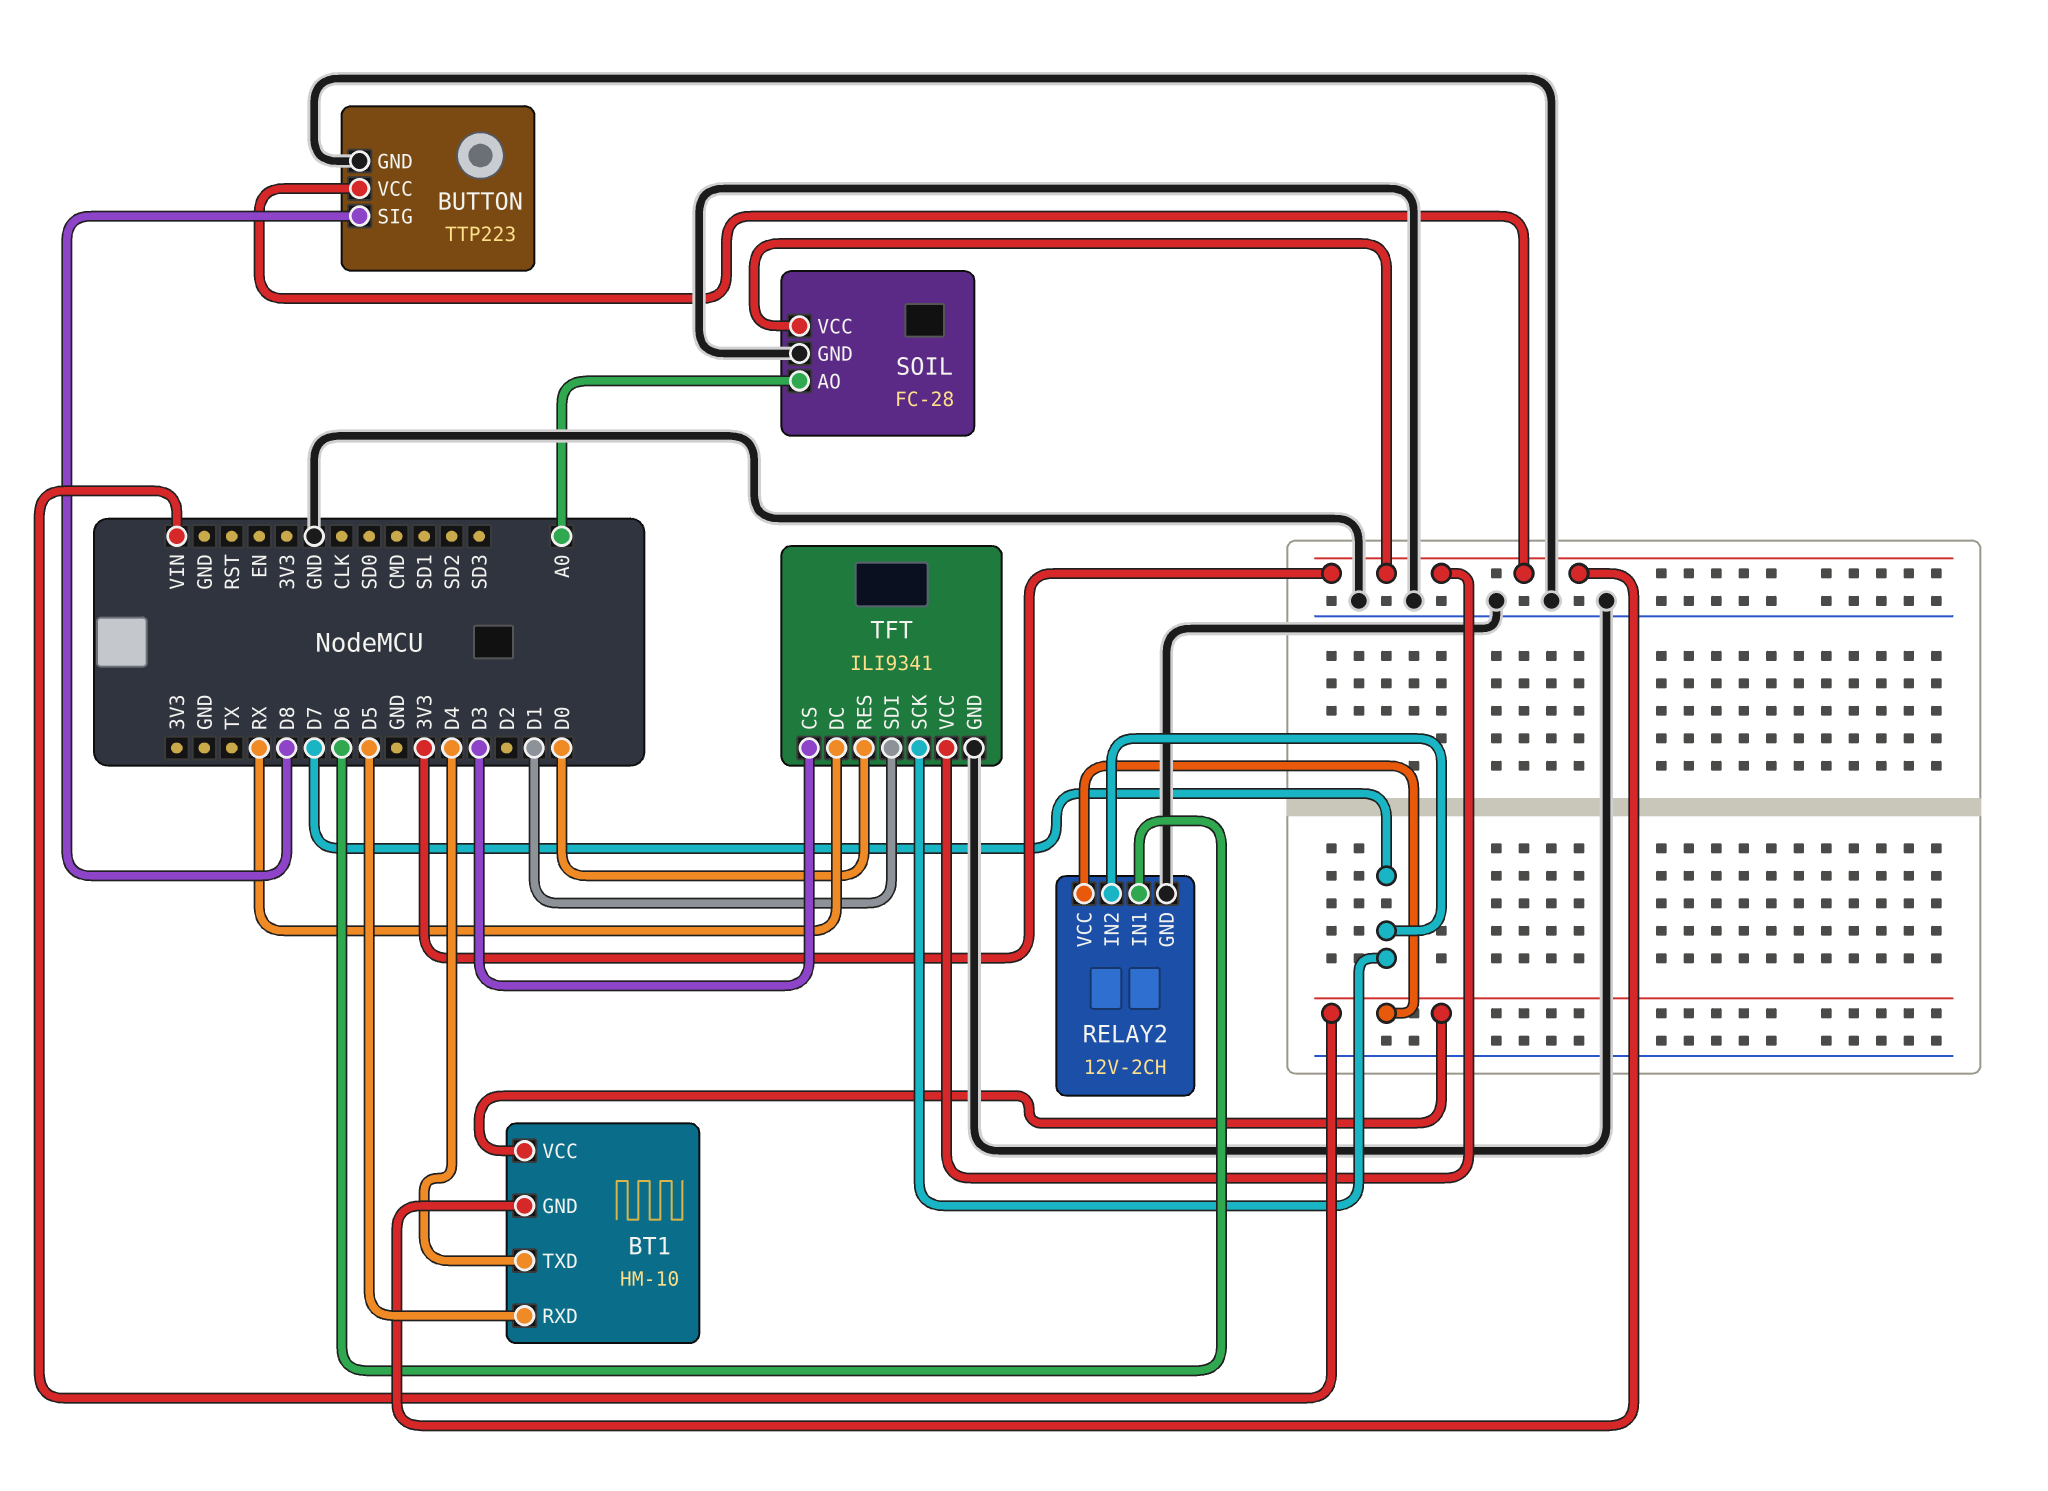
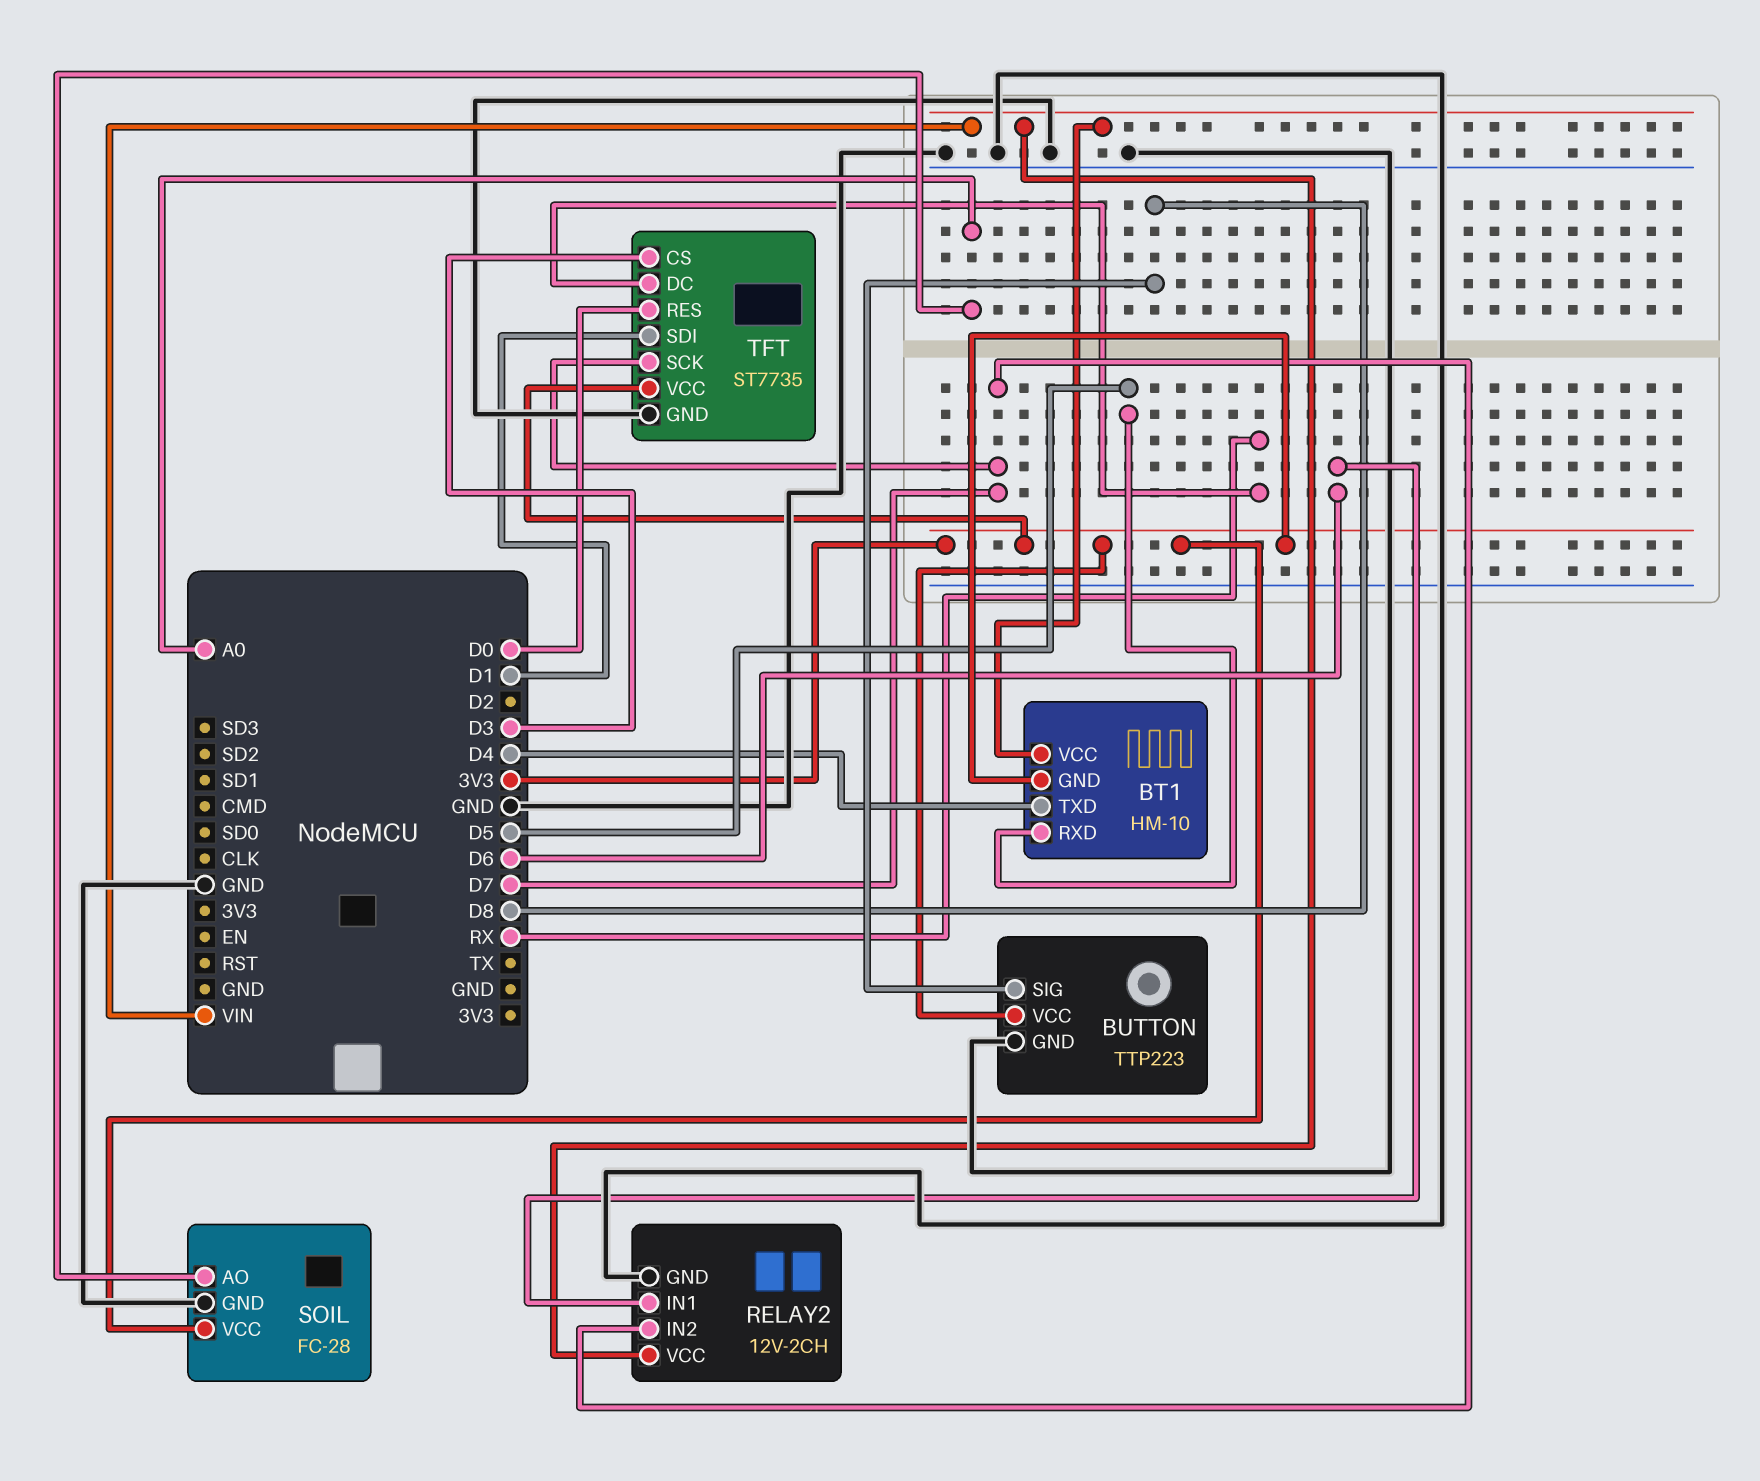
TFT: ILI9341 -> ST7735

